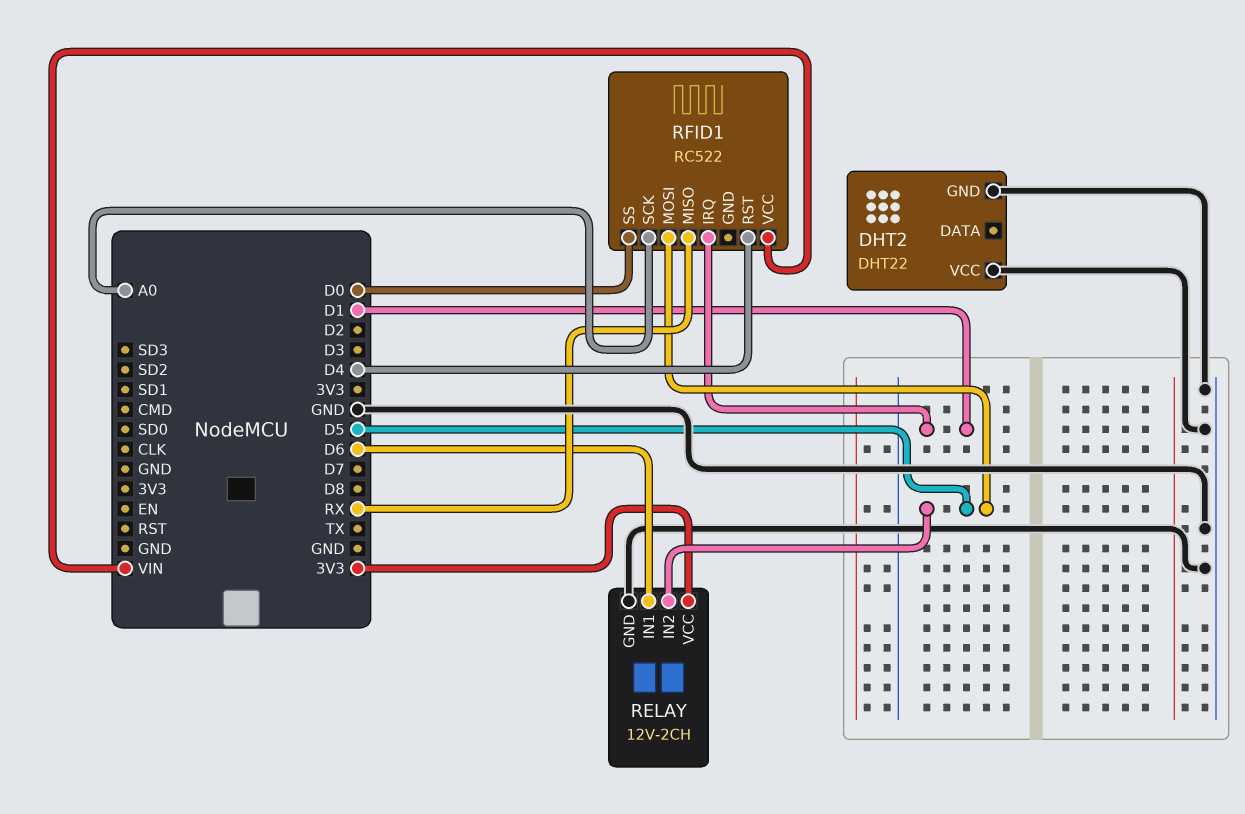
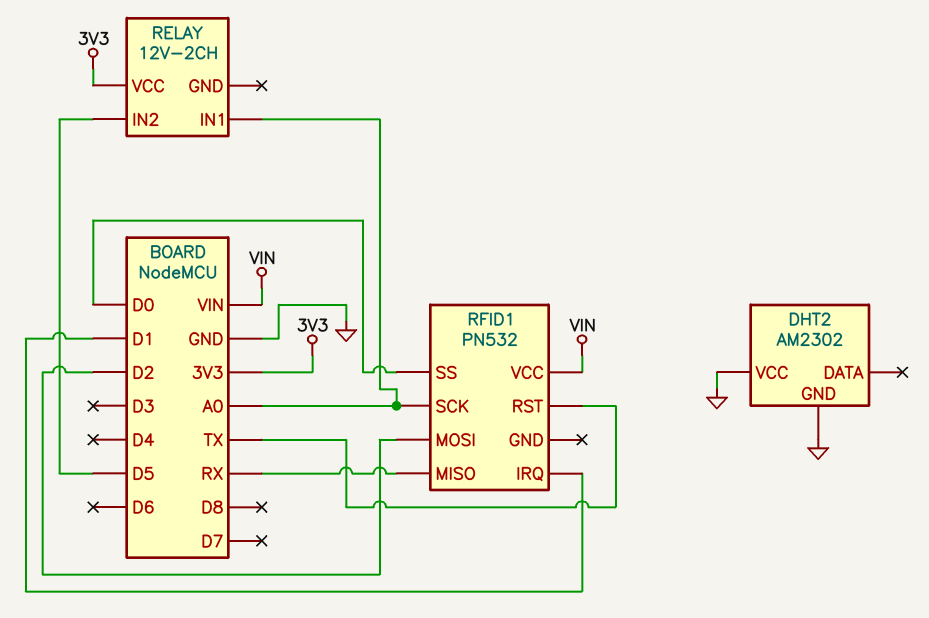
DHT2: DHT22 -> AM2302
RELAY pin GND: GND -> none
RELAY pin IN1: D6 -> A0
RFID1: RC522 -> PN532
RFID1 pin MOSI: D5 -> D2
RFID1 pin RST: D4 -> TX

